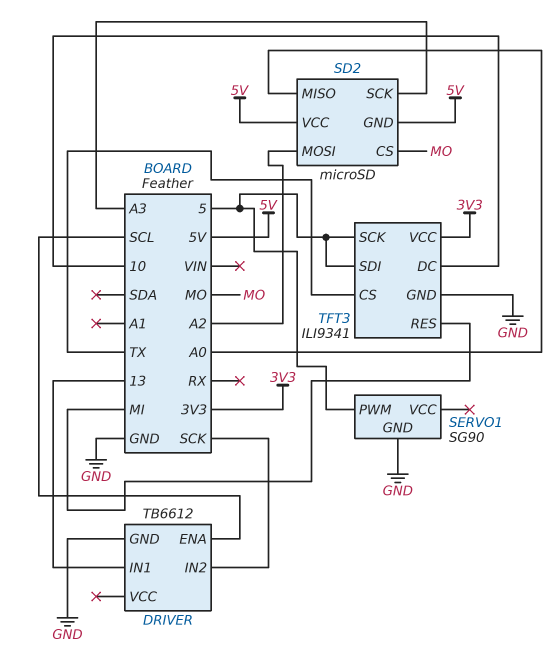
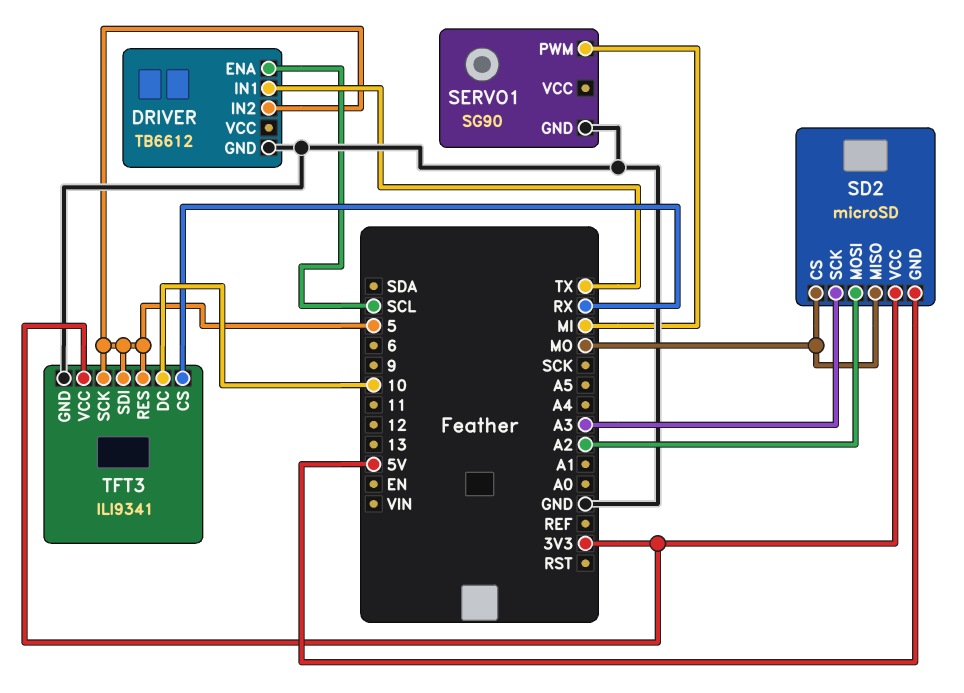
DRIVER pin IN1: 13 -> TX
DRIVER pin IN2: SCK -> 5
SD2 pin MISO: A0 -> MO
SD2 pin VCC: 5V -> 3V3
SERVO1 pin PWM: 5 -> MI
TFT3 pin CS: TX -> RX
TFT3 pin RES: MI -> 5

